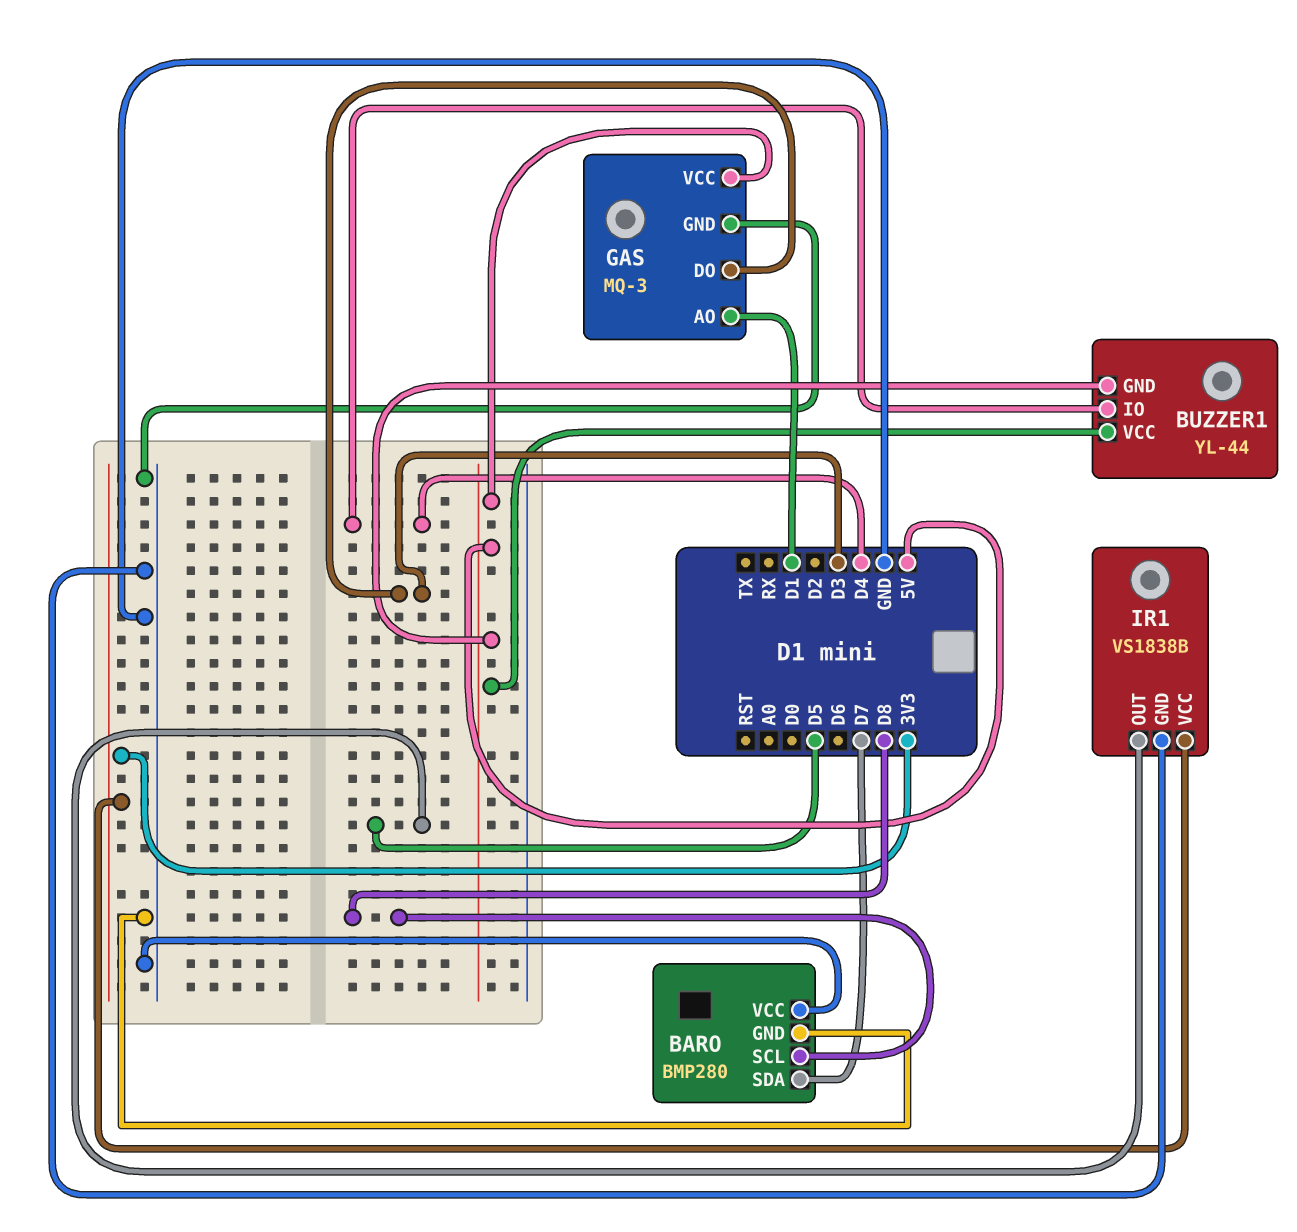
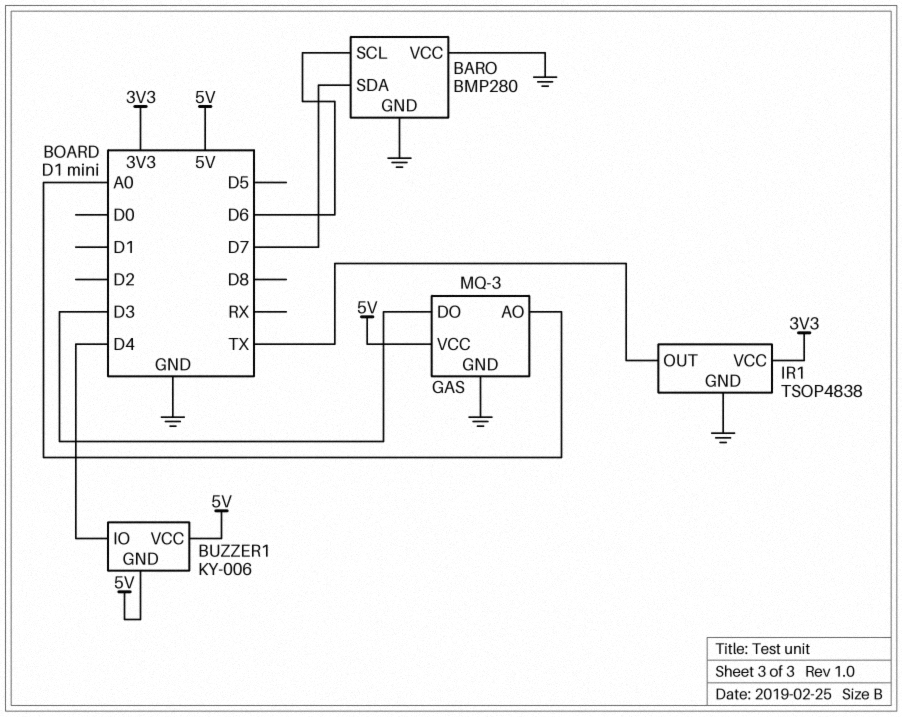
BARO pin SCL: D8 -> D6
BUZZER1: YL-44 -> KY-006
GAS pin AO: D1 -> A0
IR1: VS1838B -> TSOP4838
IR1 pin OUT: D5 -> TX

